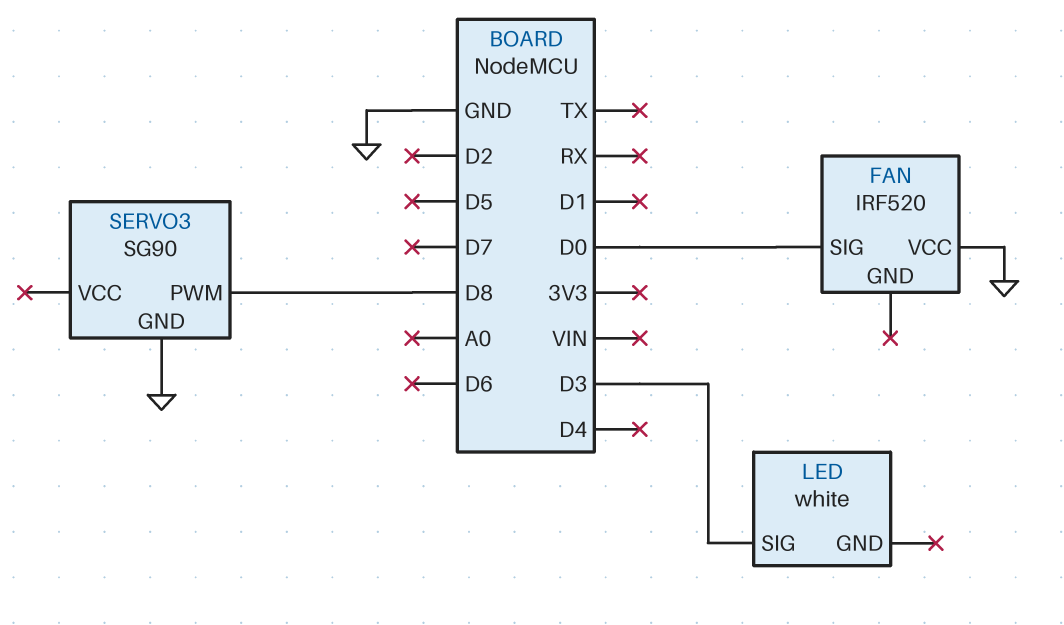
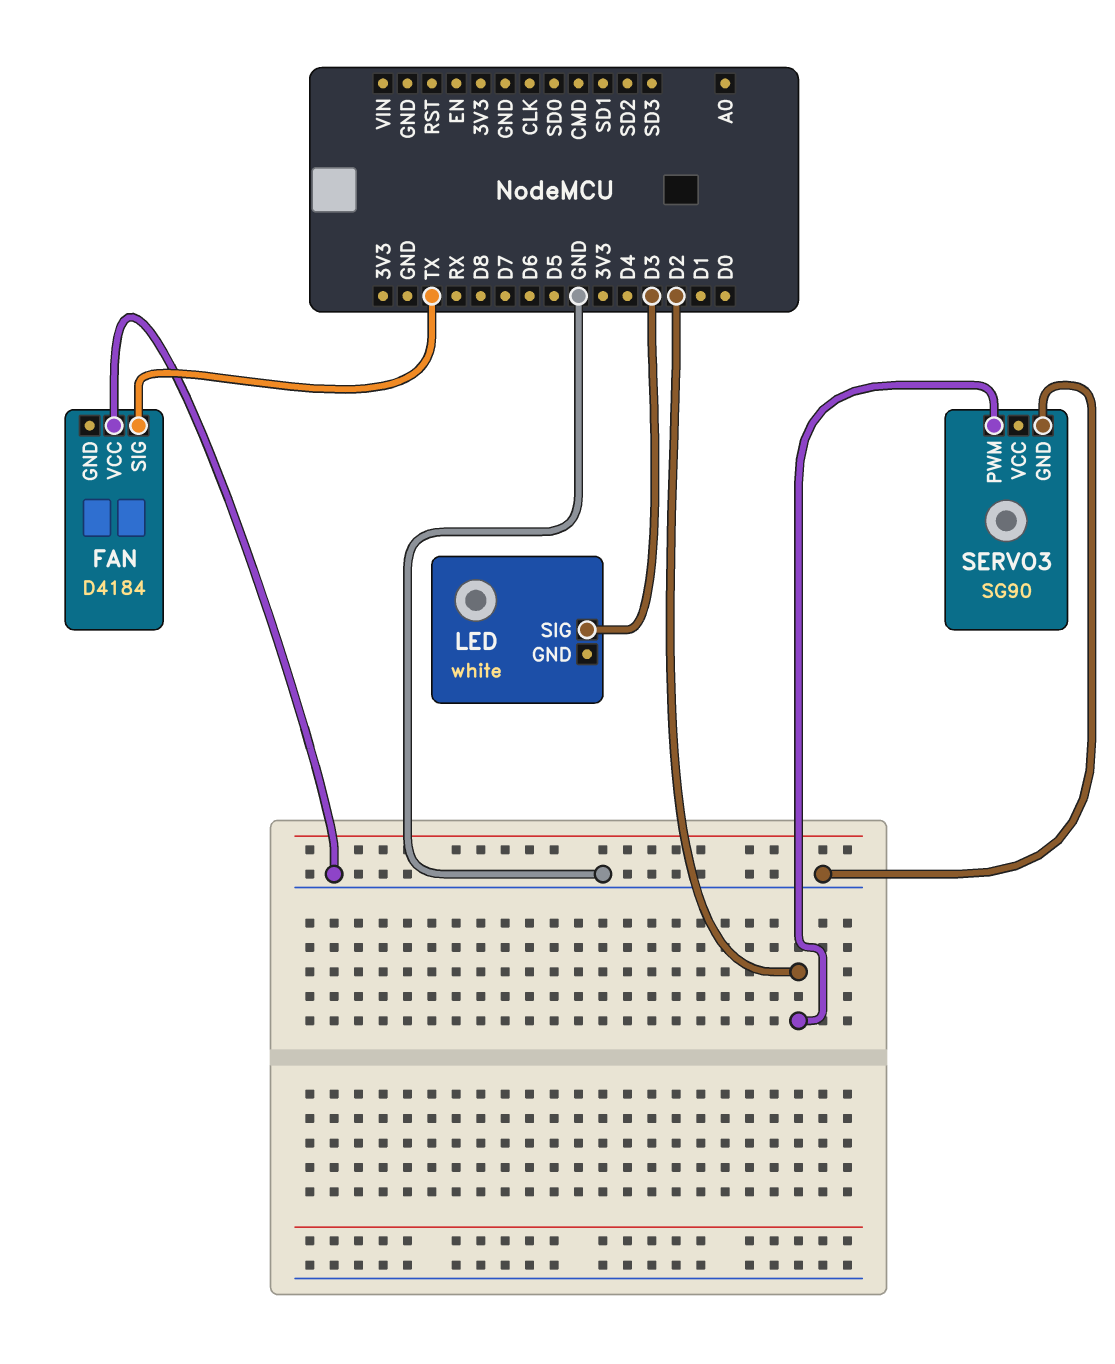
FAN: IRF520 -> D4184
FAN pin SIG: D0 -> TX
SERVO3 pin PWM: D8 -> D2

